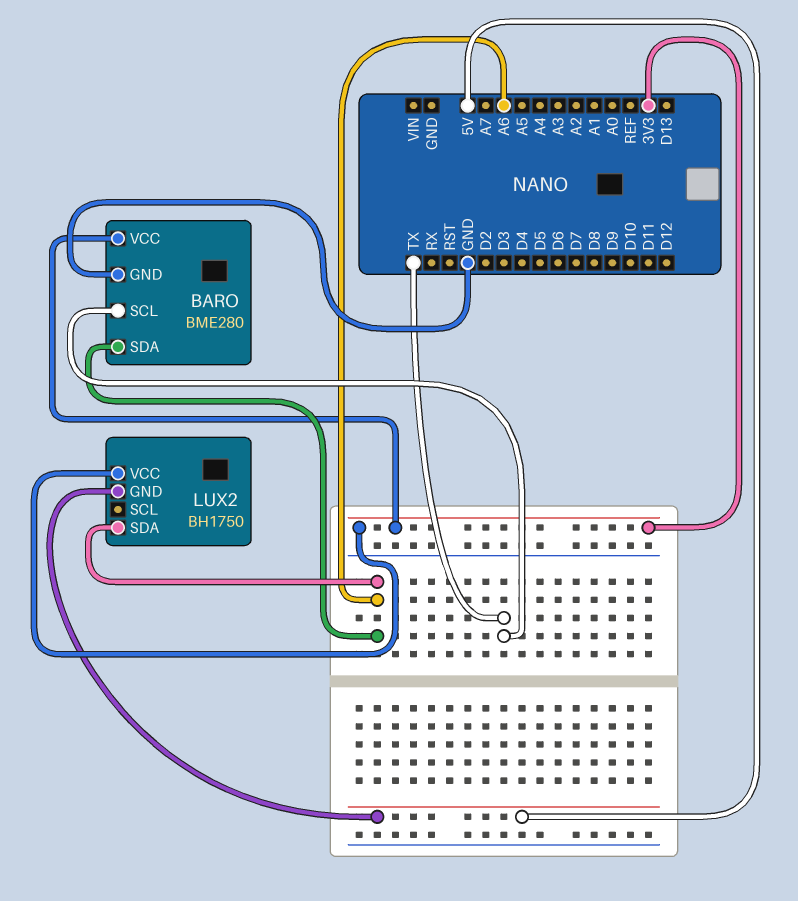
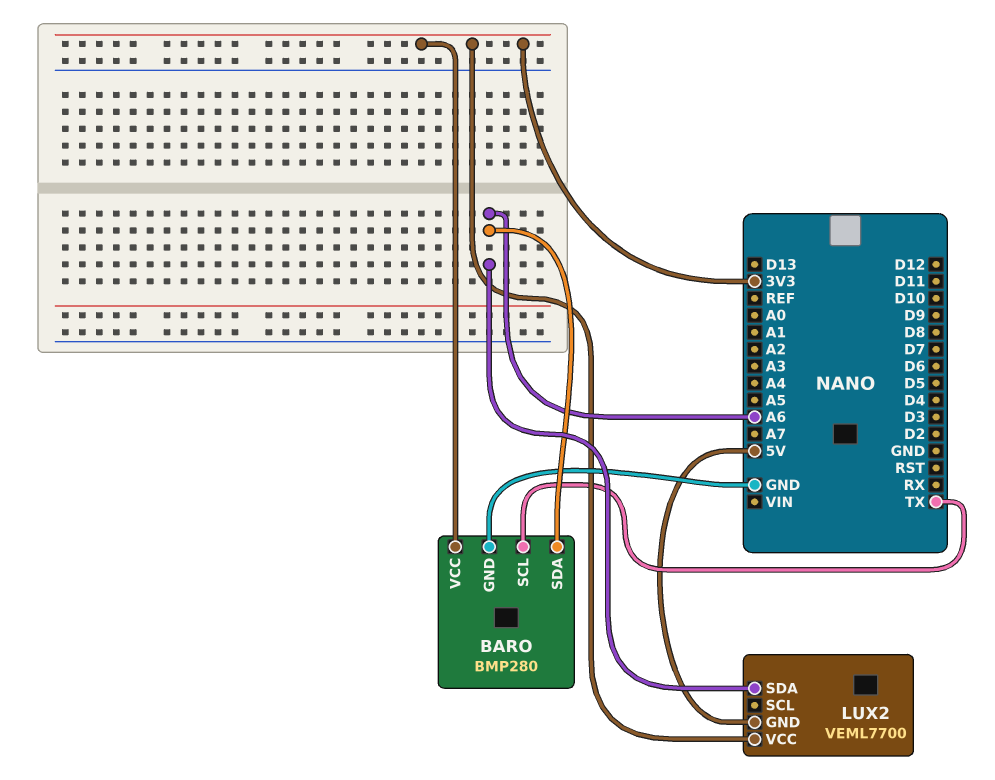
BARO: BME280 -> BMP280
LUX2: BH1750 -> VEML7700

